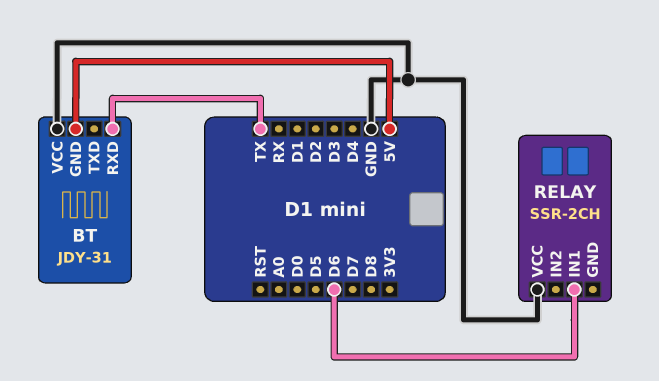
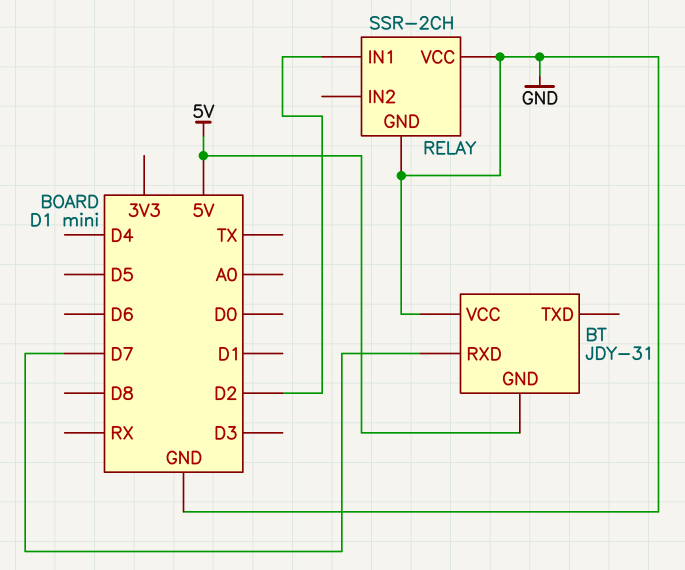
BT pin RXD: TX -> D7
RELAY pin GND: none -> GND
RELAY pin IN1: D6 -> D2

